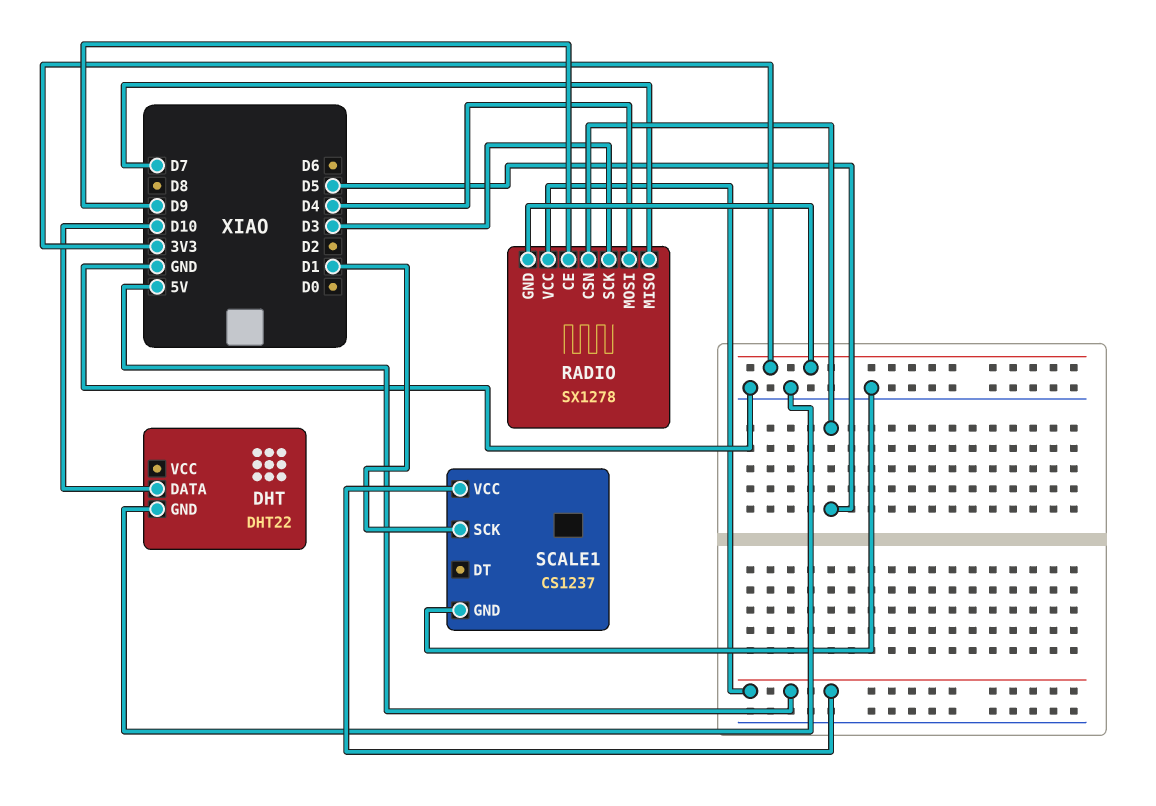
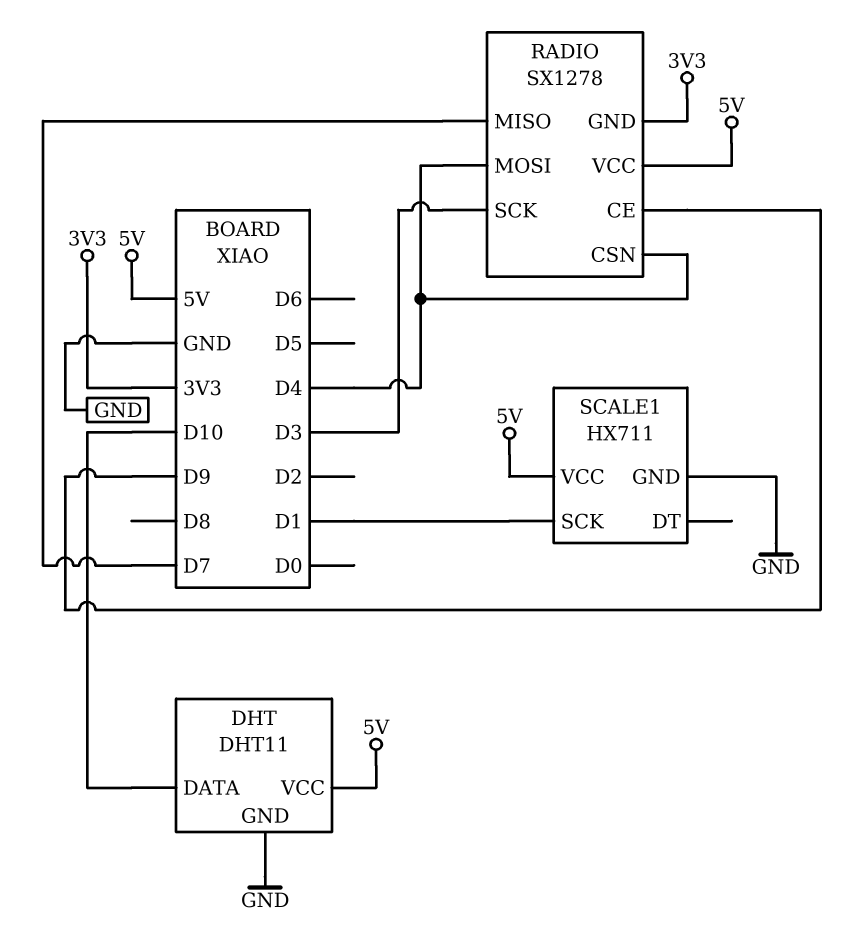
DHT: DHT22 -> DHT11
DHT pin VCC: none -> 5V
RADIO pin CSN: D5 -> D4
SCALE1: CS1237 -> HX711

